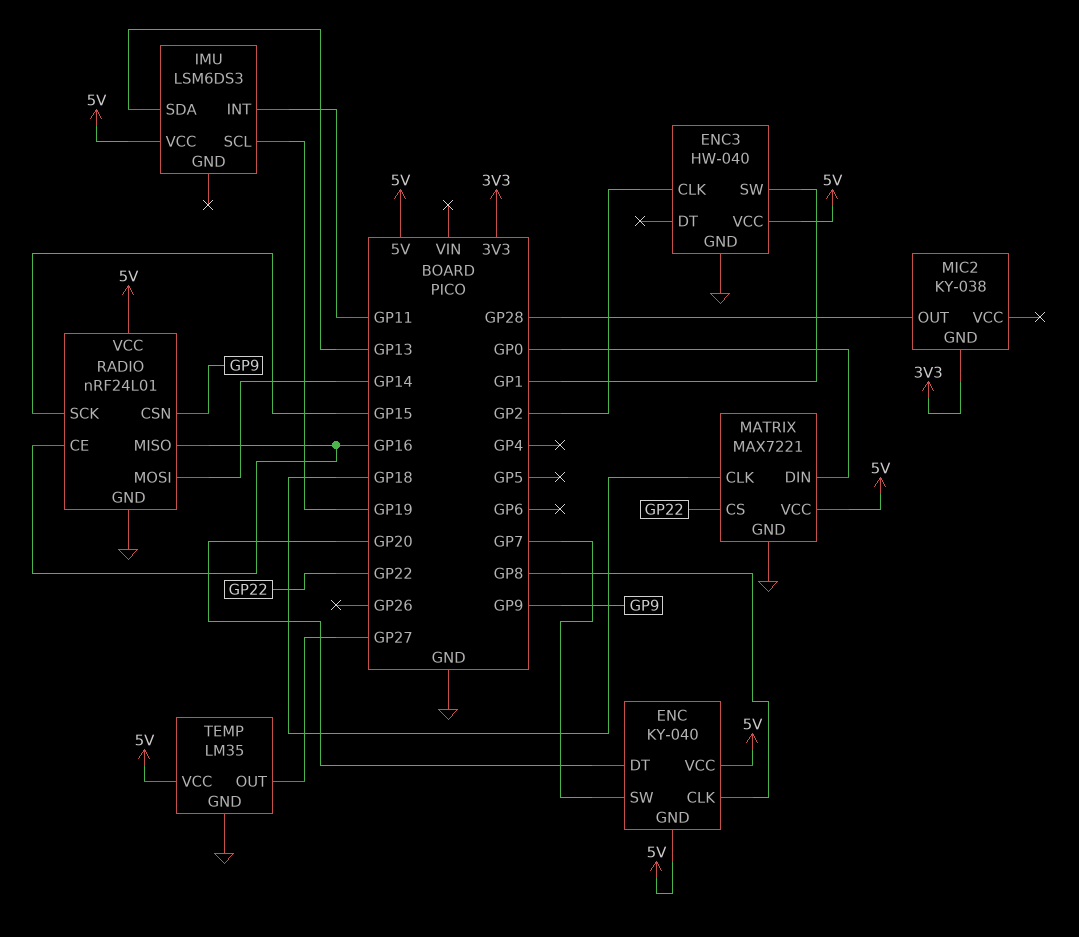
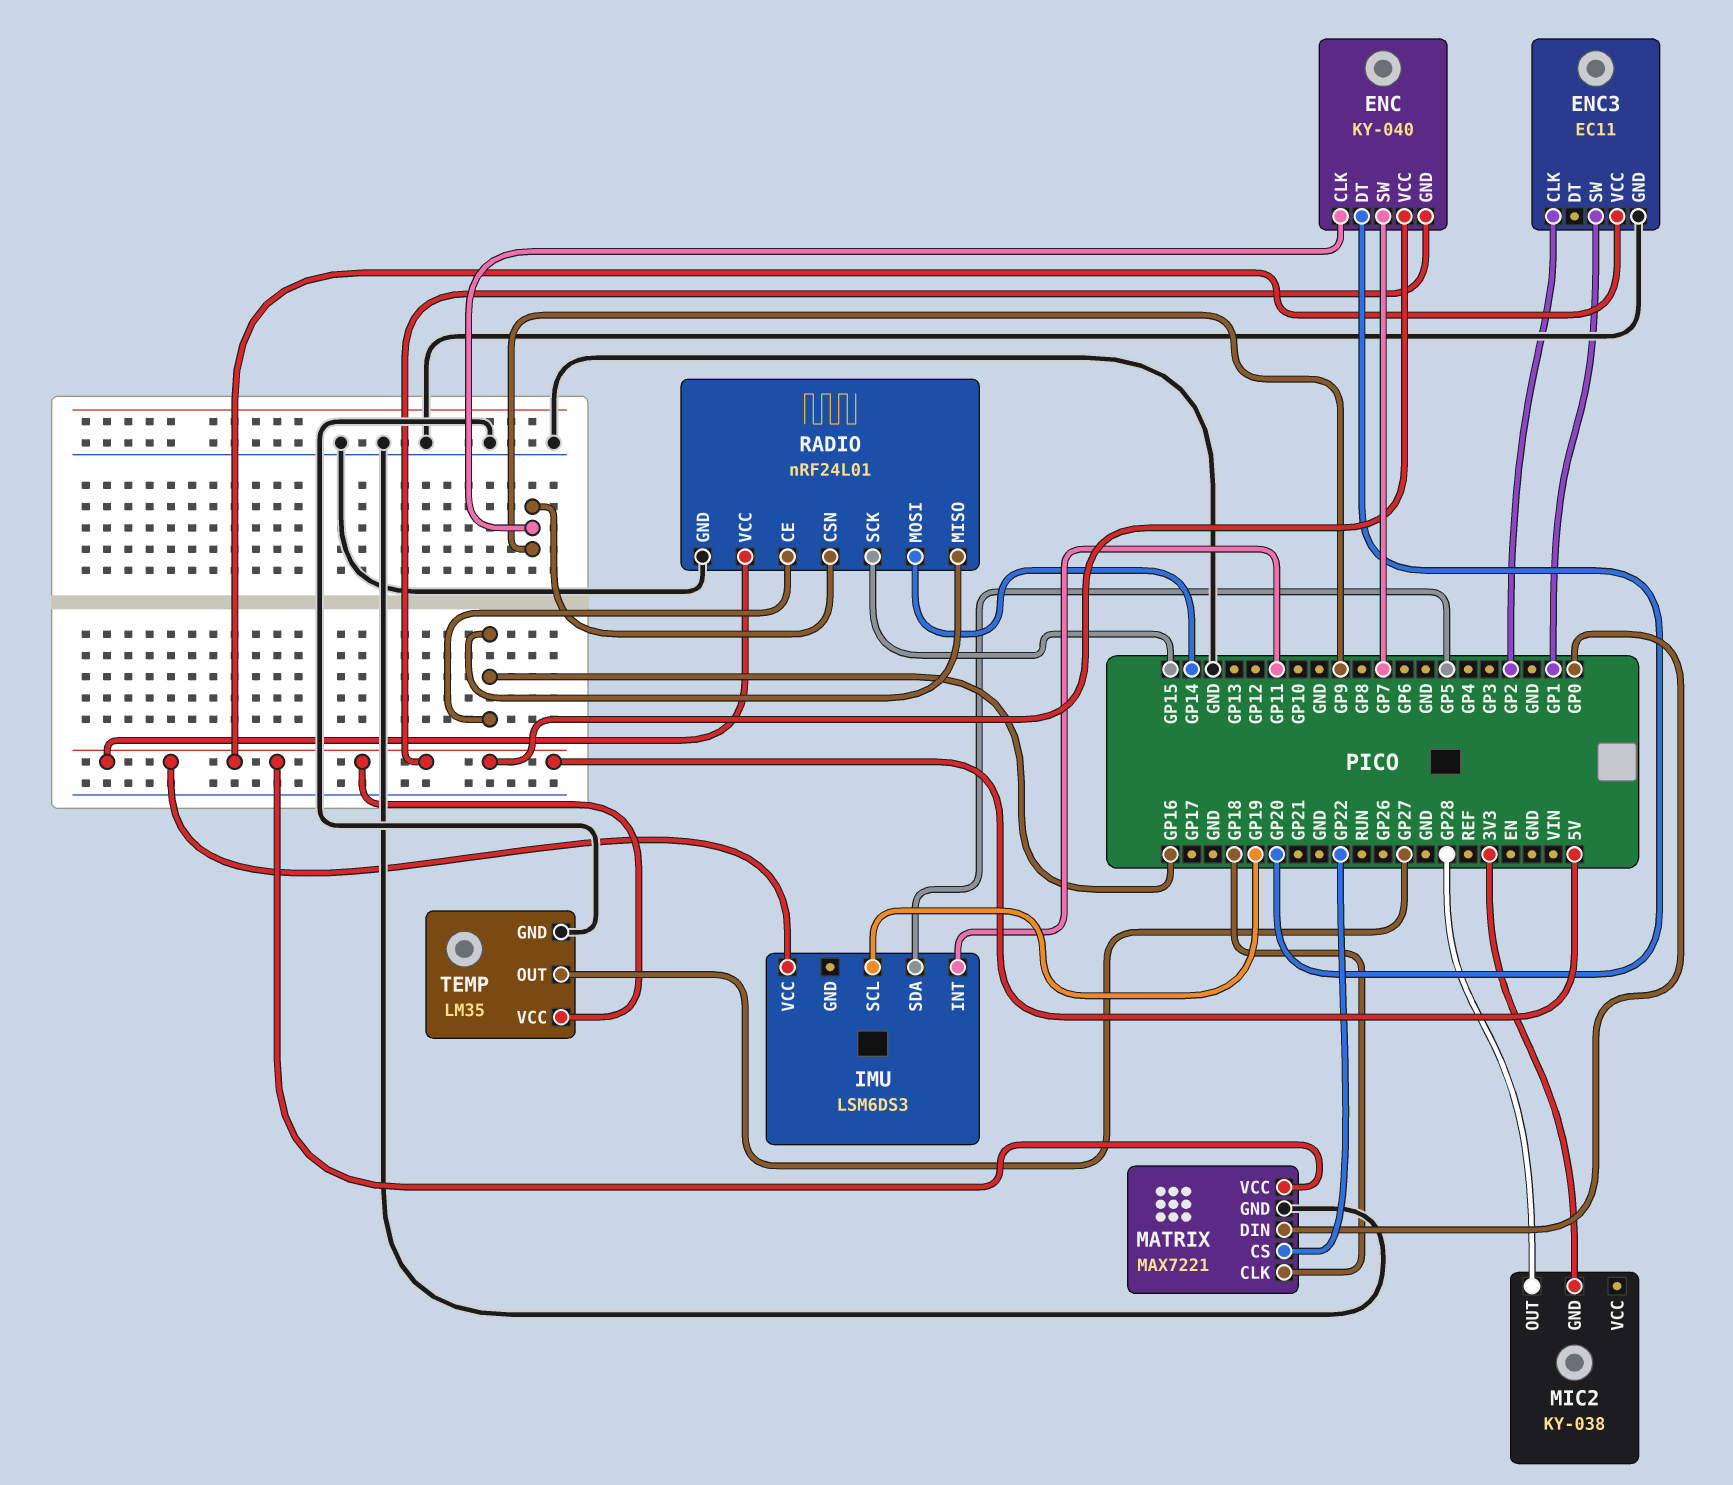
ENC pin CLK: GP8 -> GP9
ENC3: HW-040 -> EC11
IMU pin SDA: GP13 -> GP5

